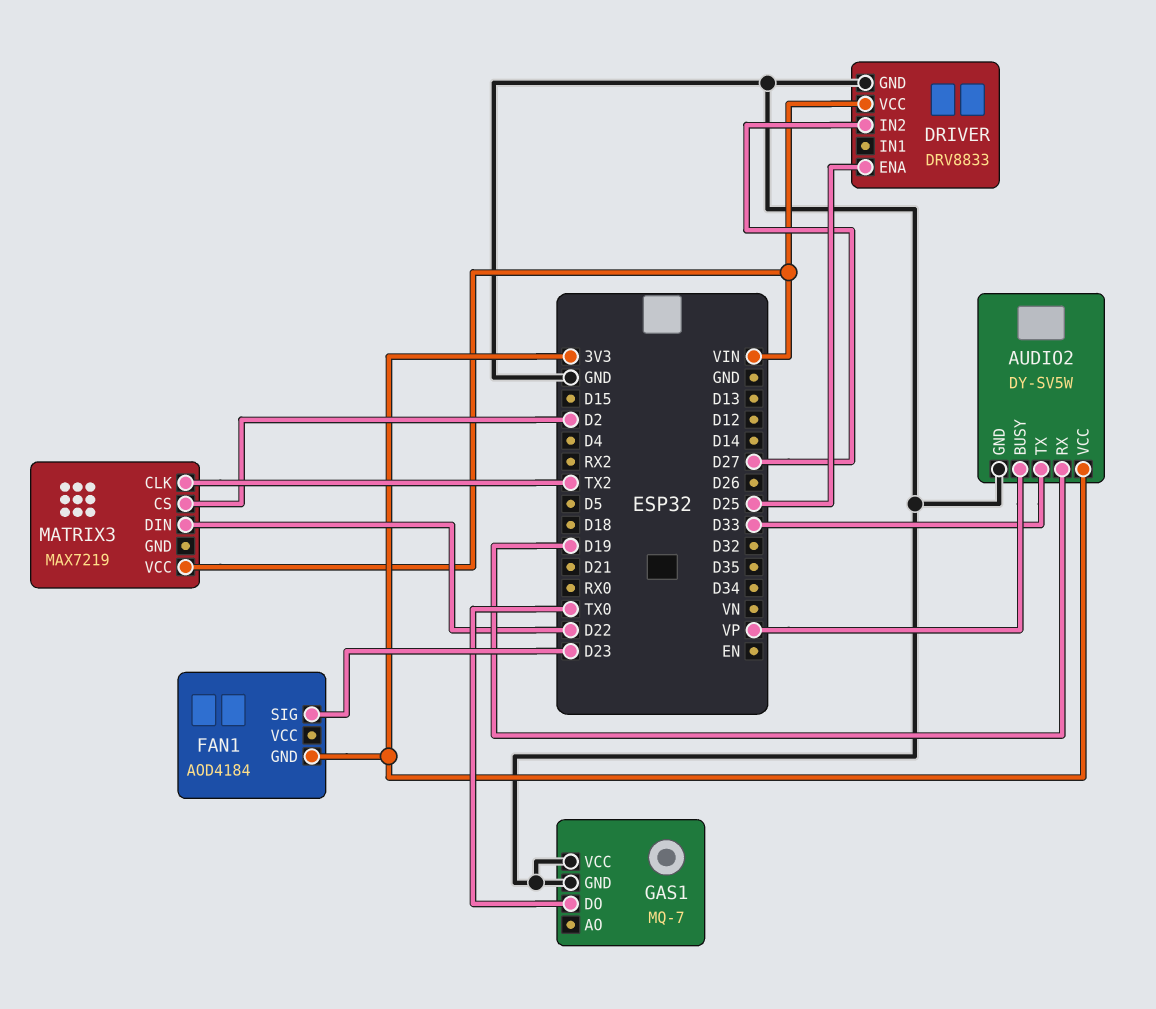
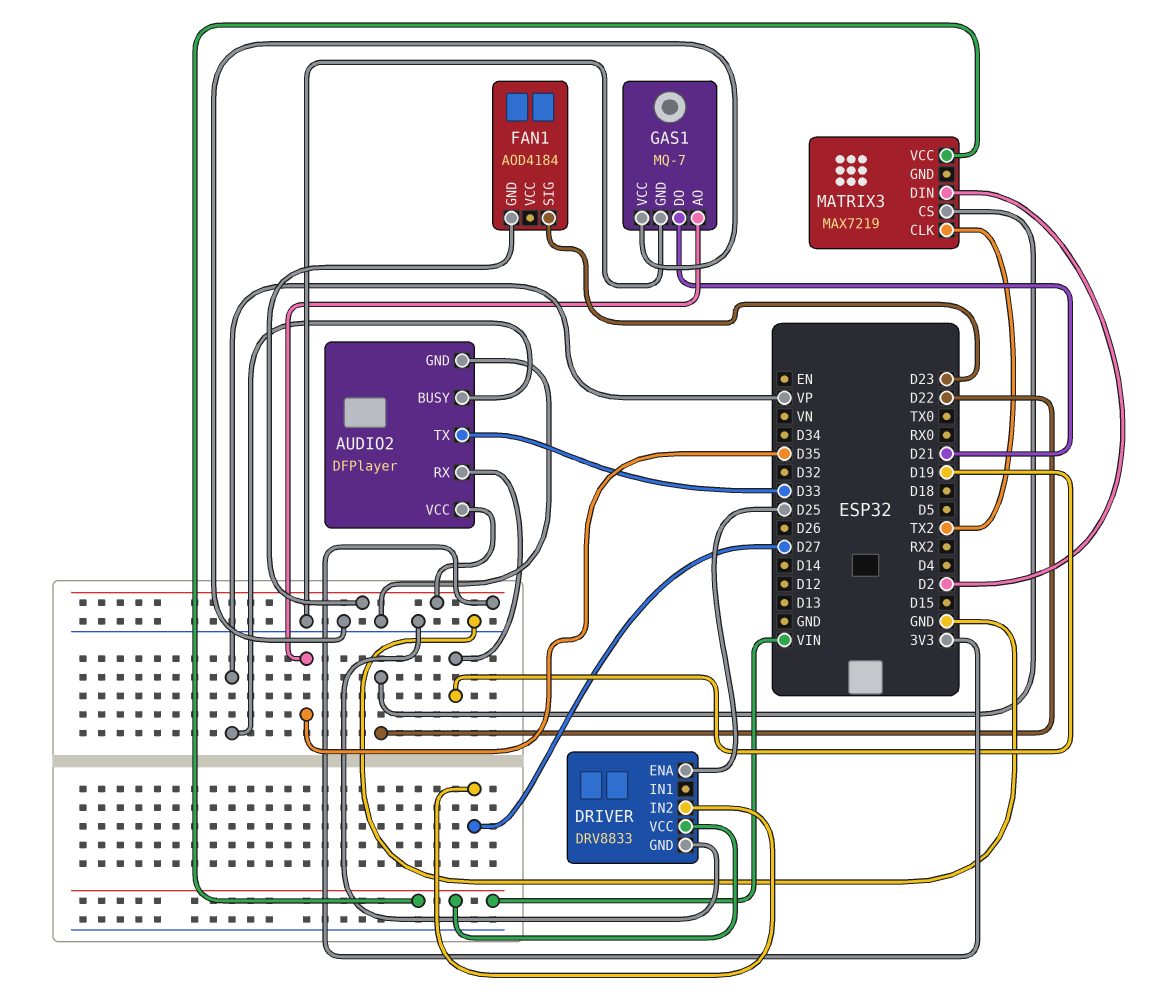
AUDIO2: DY-SV5W -> DFPlayer
GAS1 pin AO: none -> D35
GAS1 pin DO: TX0 -> D21
MATRIX3 pin CS: D2 -> D22
MATRIX3 pin DIN: D22 -> D2

